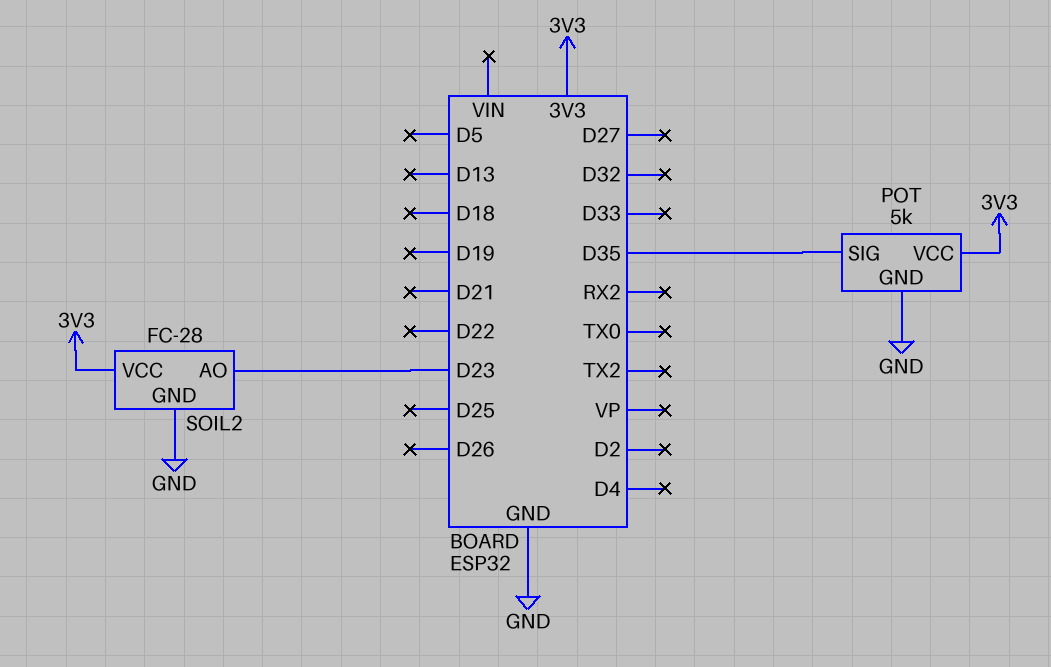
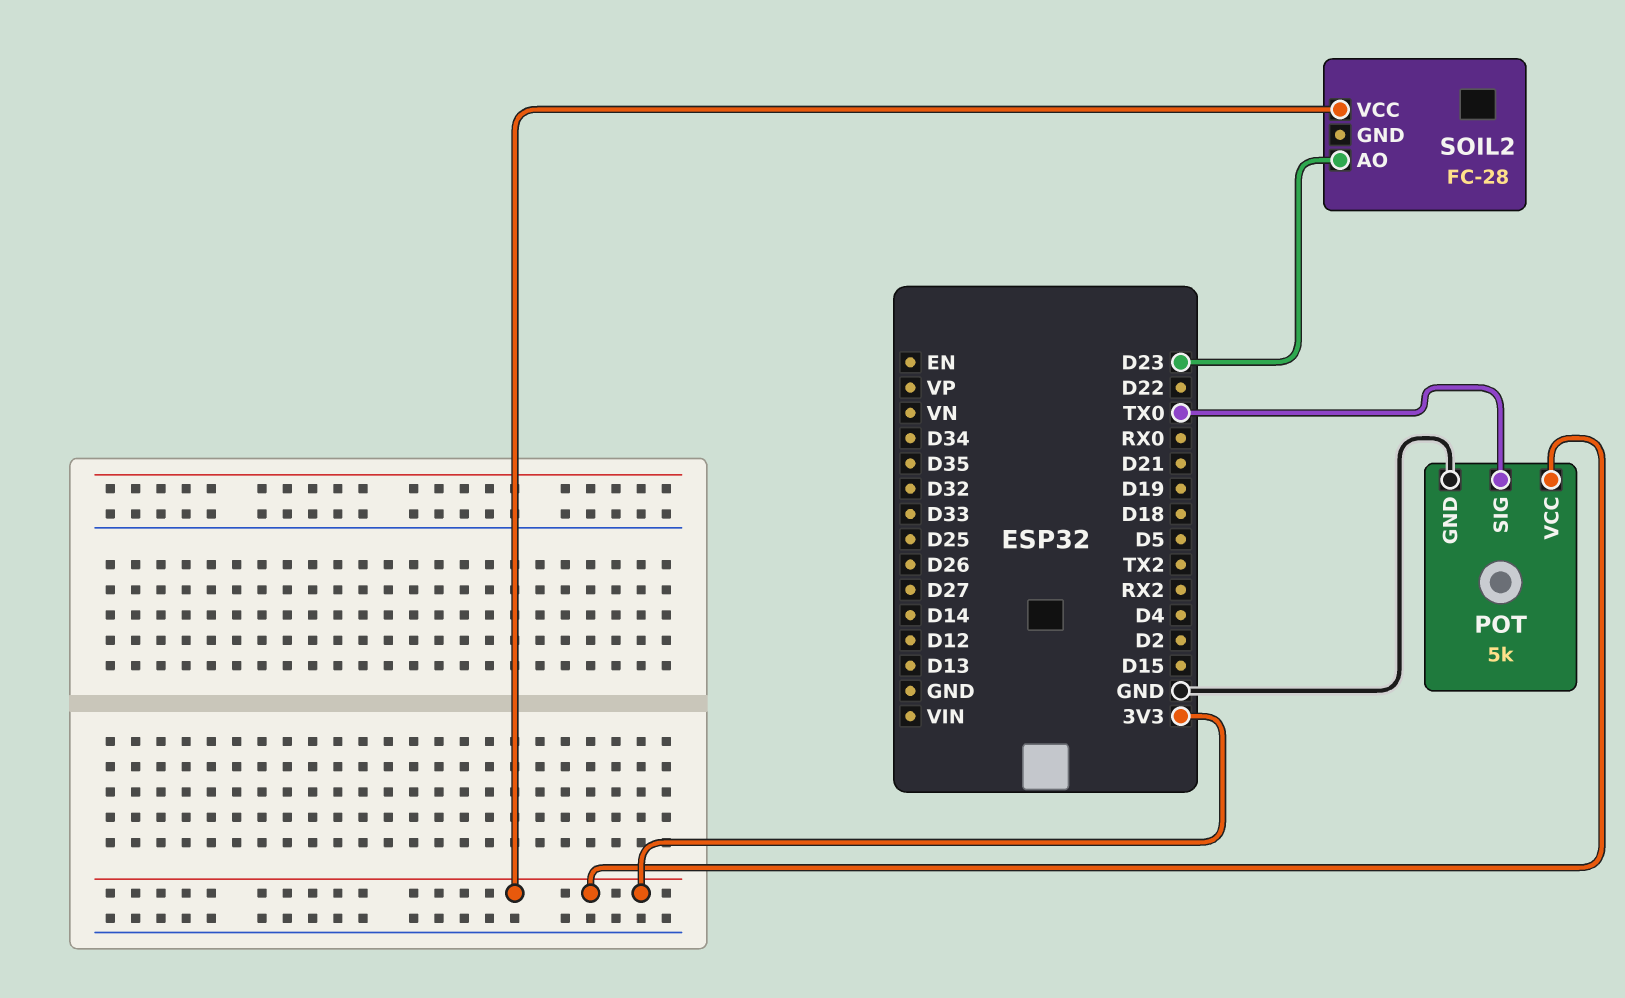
POT pin SIG: D35 -> TX0
SOIL2 pin GND: GND -> none

